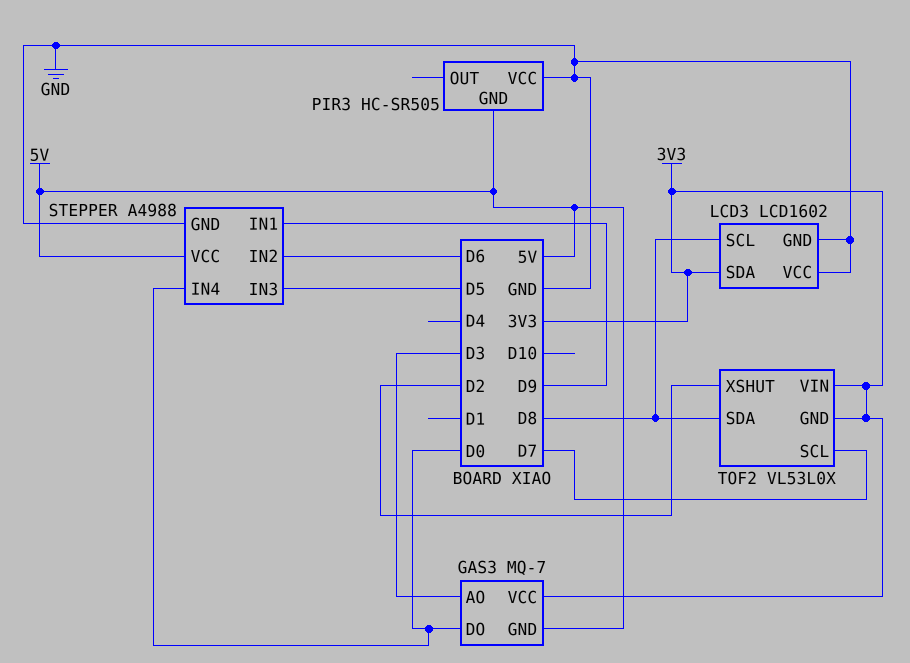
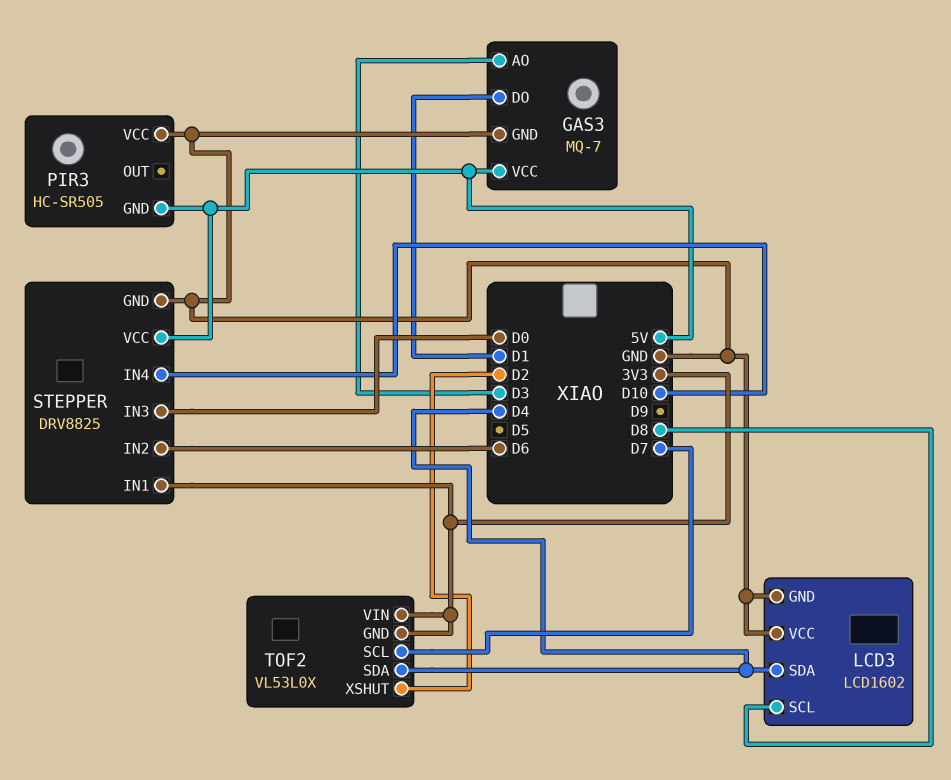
GAS3 pin DO: D0 -> D1
GAS3 pin GND: 5V -> GND
GAS3 pin VCC: 3V3 -> 5V
LCD3 pin SDA: 3V3 -> D4
STEPPER: A4988 -> DRV8825
STEPPER pin IN1: D9 -> 3V3
STEPPER pin IN3: D5 -> D0
STEPPER pin IN4: D0 -> D10
TOF2 pin SDA: D8 -> D4

